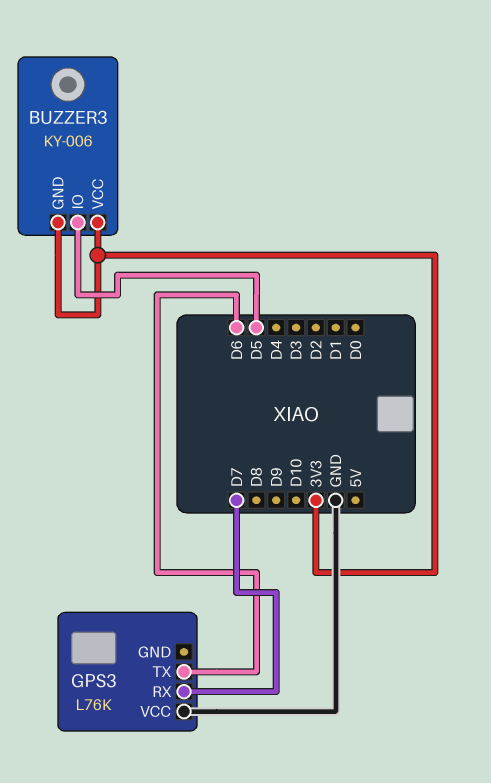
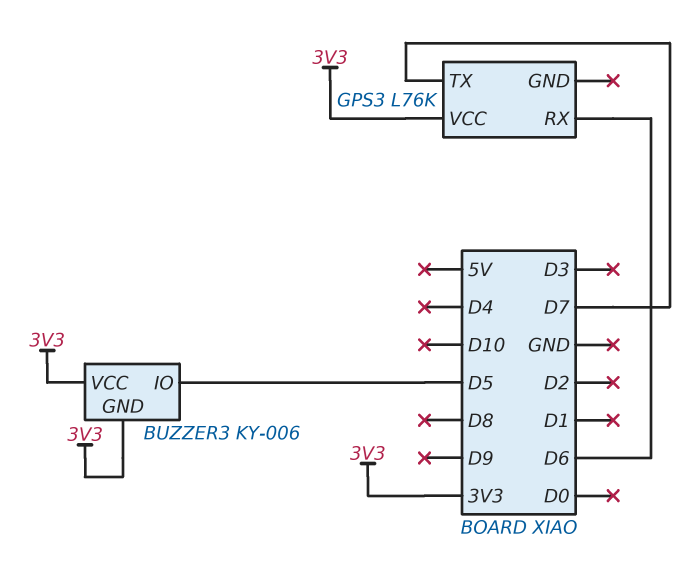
GPS3 pin RX: D7 -> D6
GPS3 pin TX: D6 -> D7
GPS3 pin VCC: GND -> 3V3

